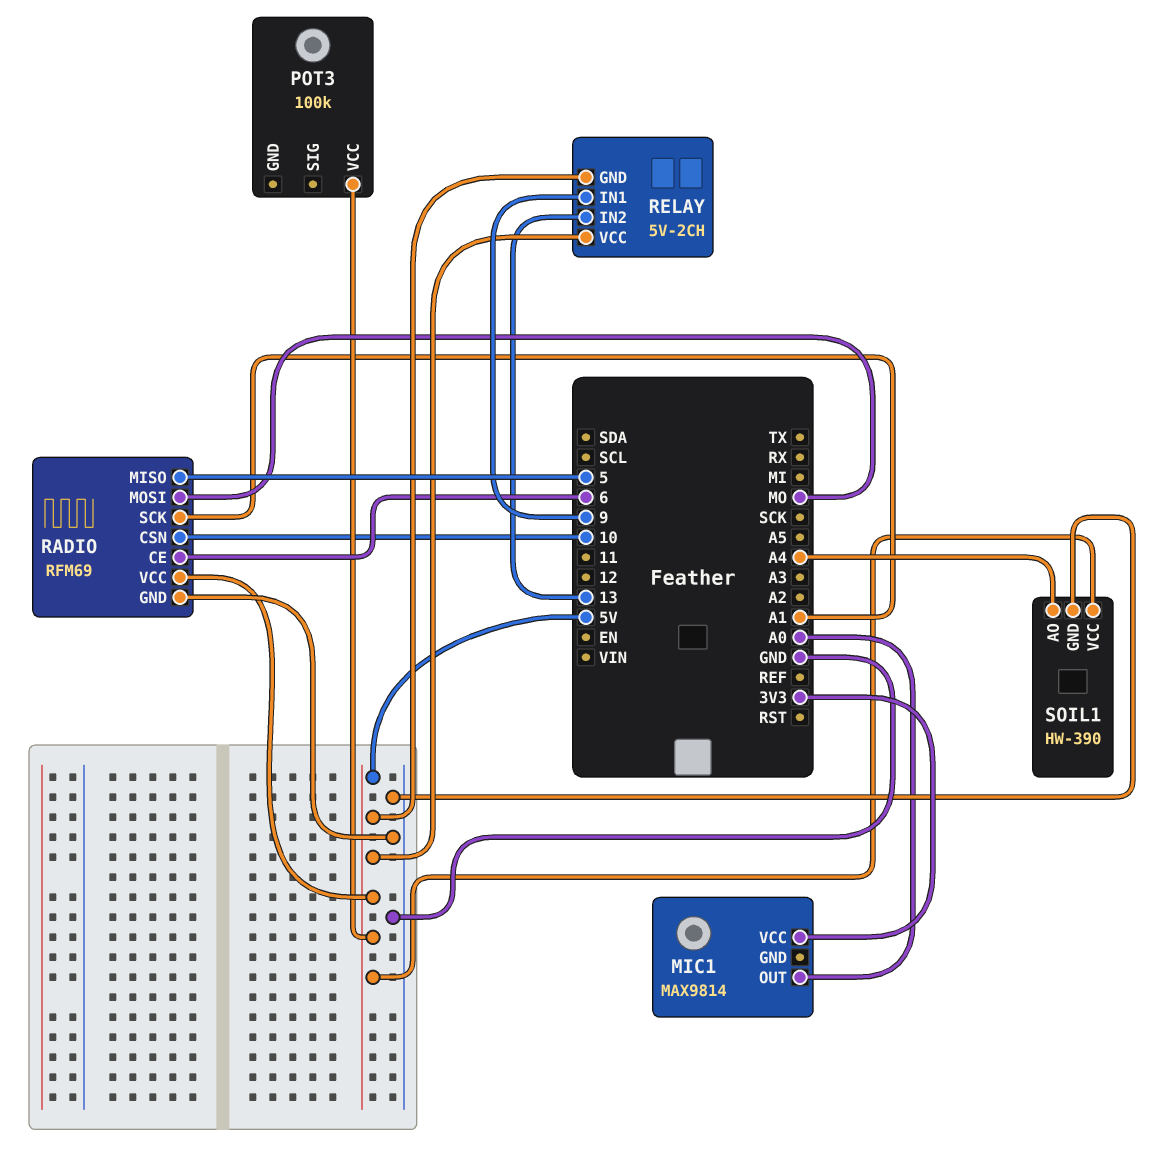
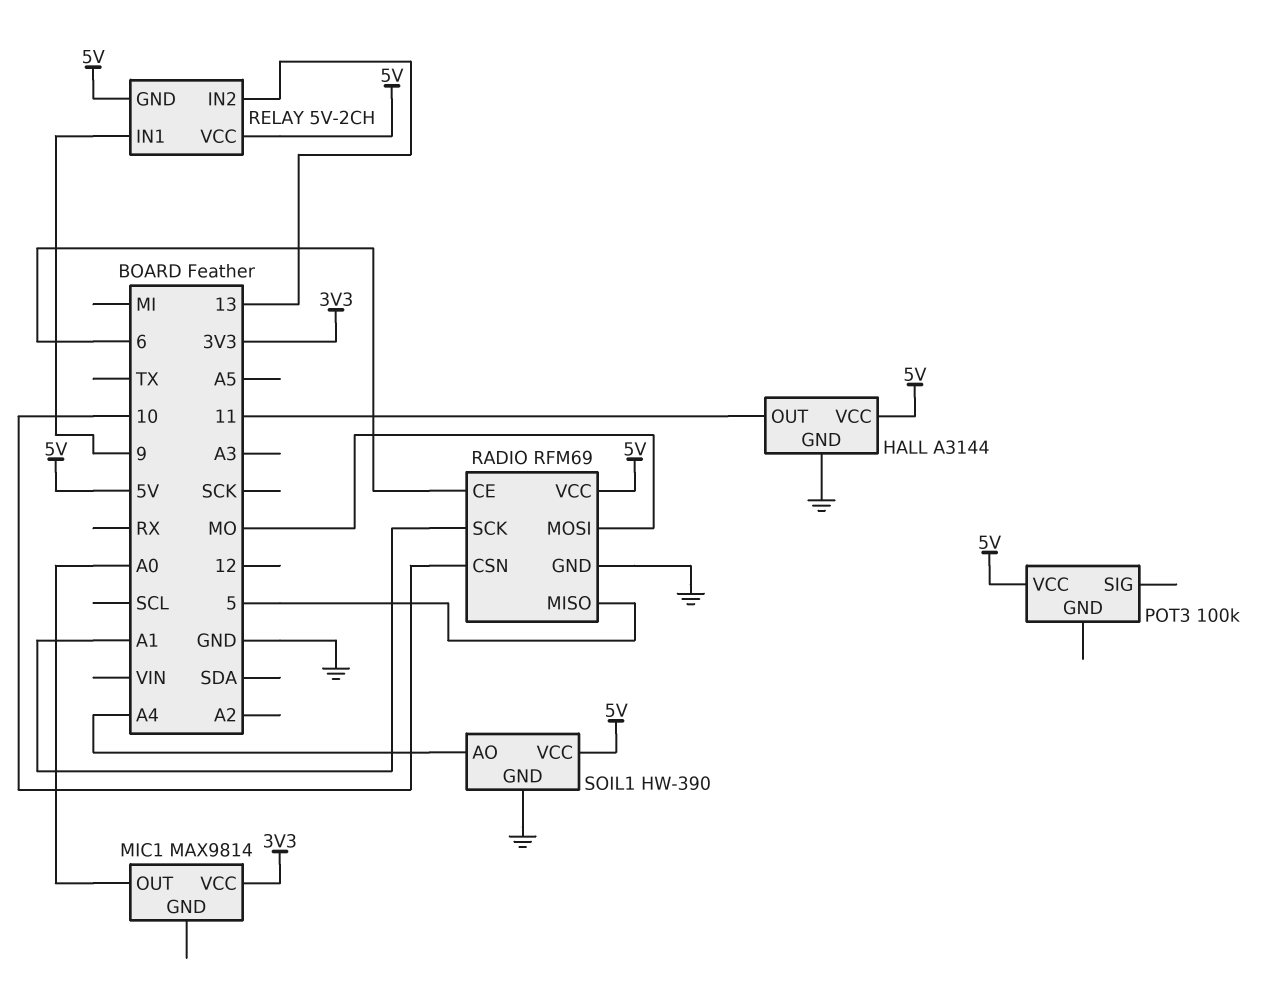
HALL: none -> A3144
HALL pin GND: none -> GND
HALL pin OUT: none -> 11
HALL pin VCC: none -> 5V

